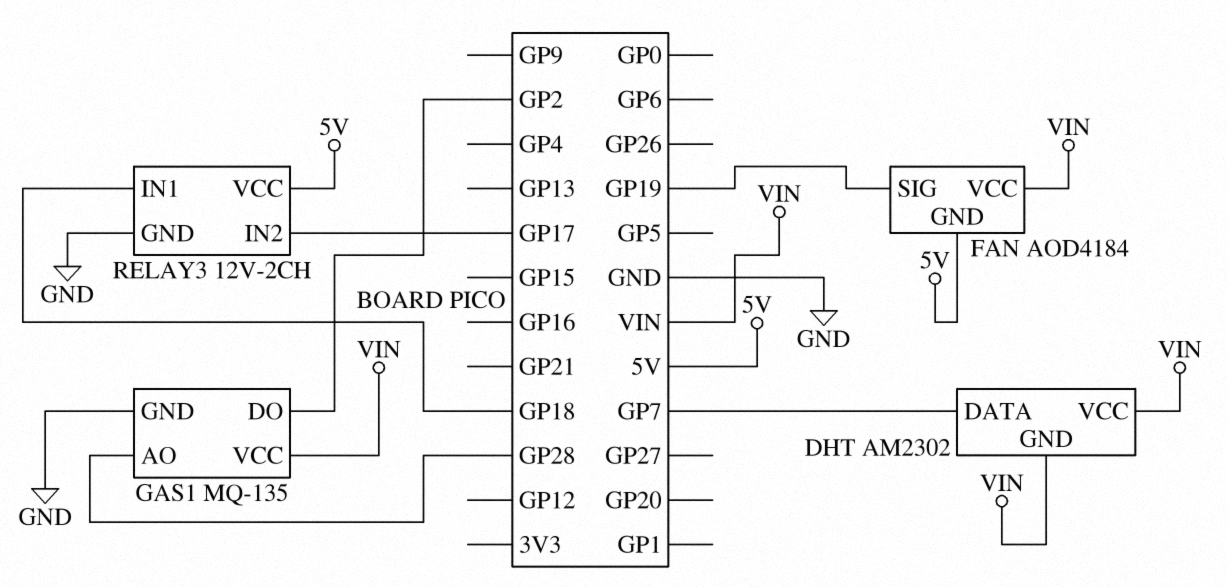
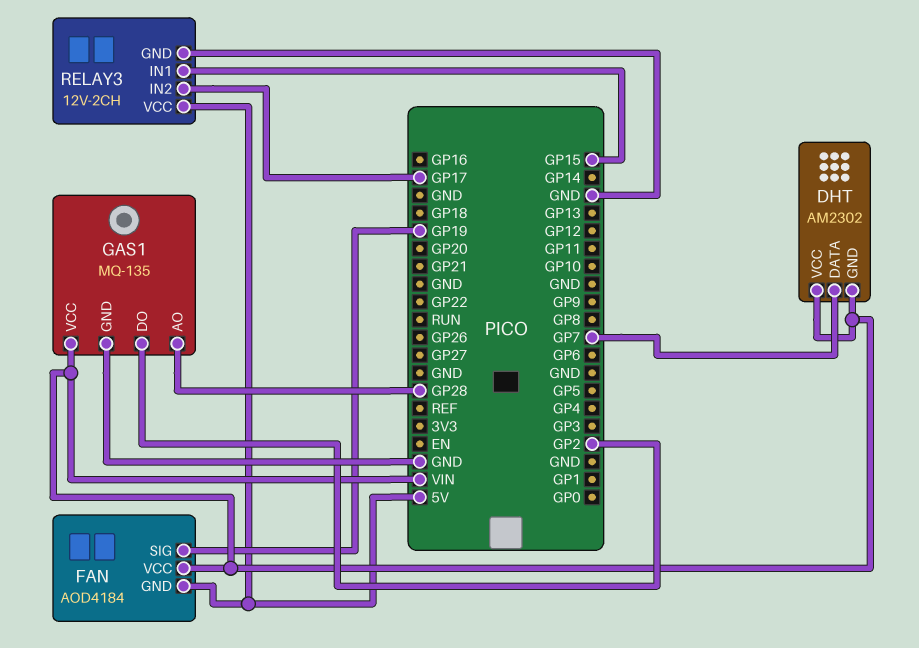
RELAY3 pin IN1: GP18 -> GP15

